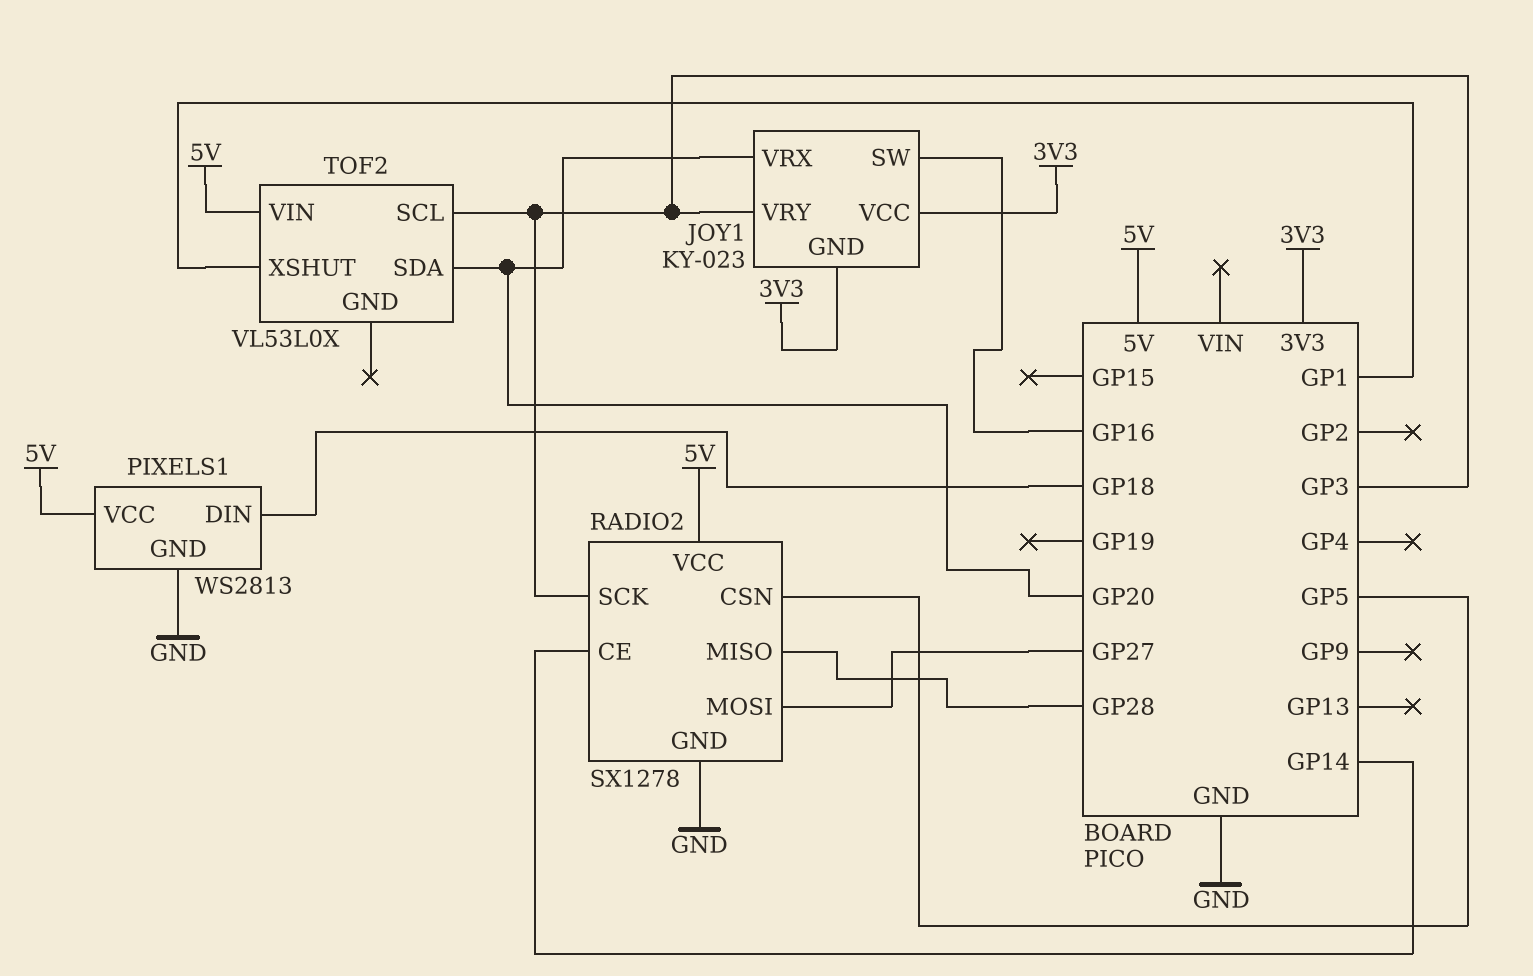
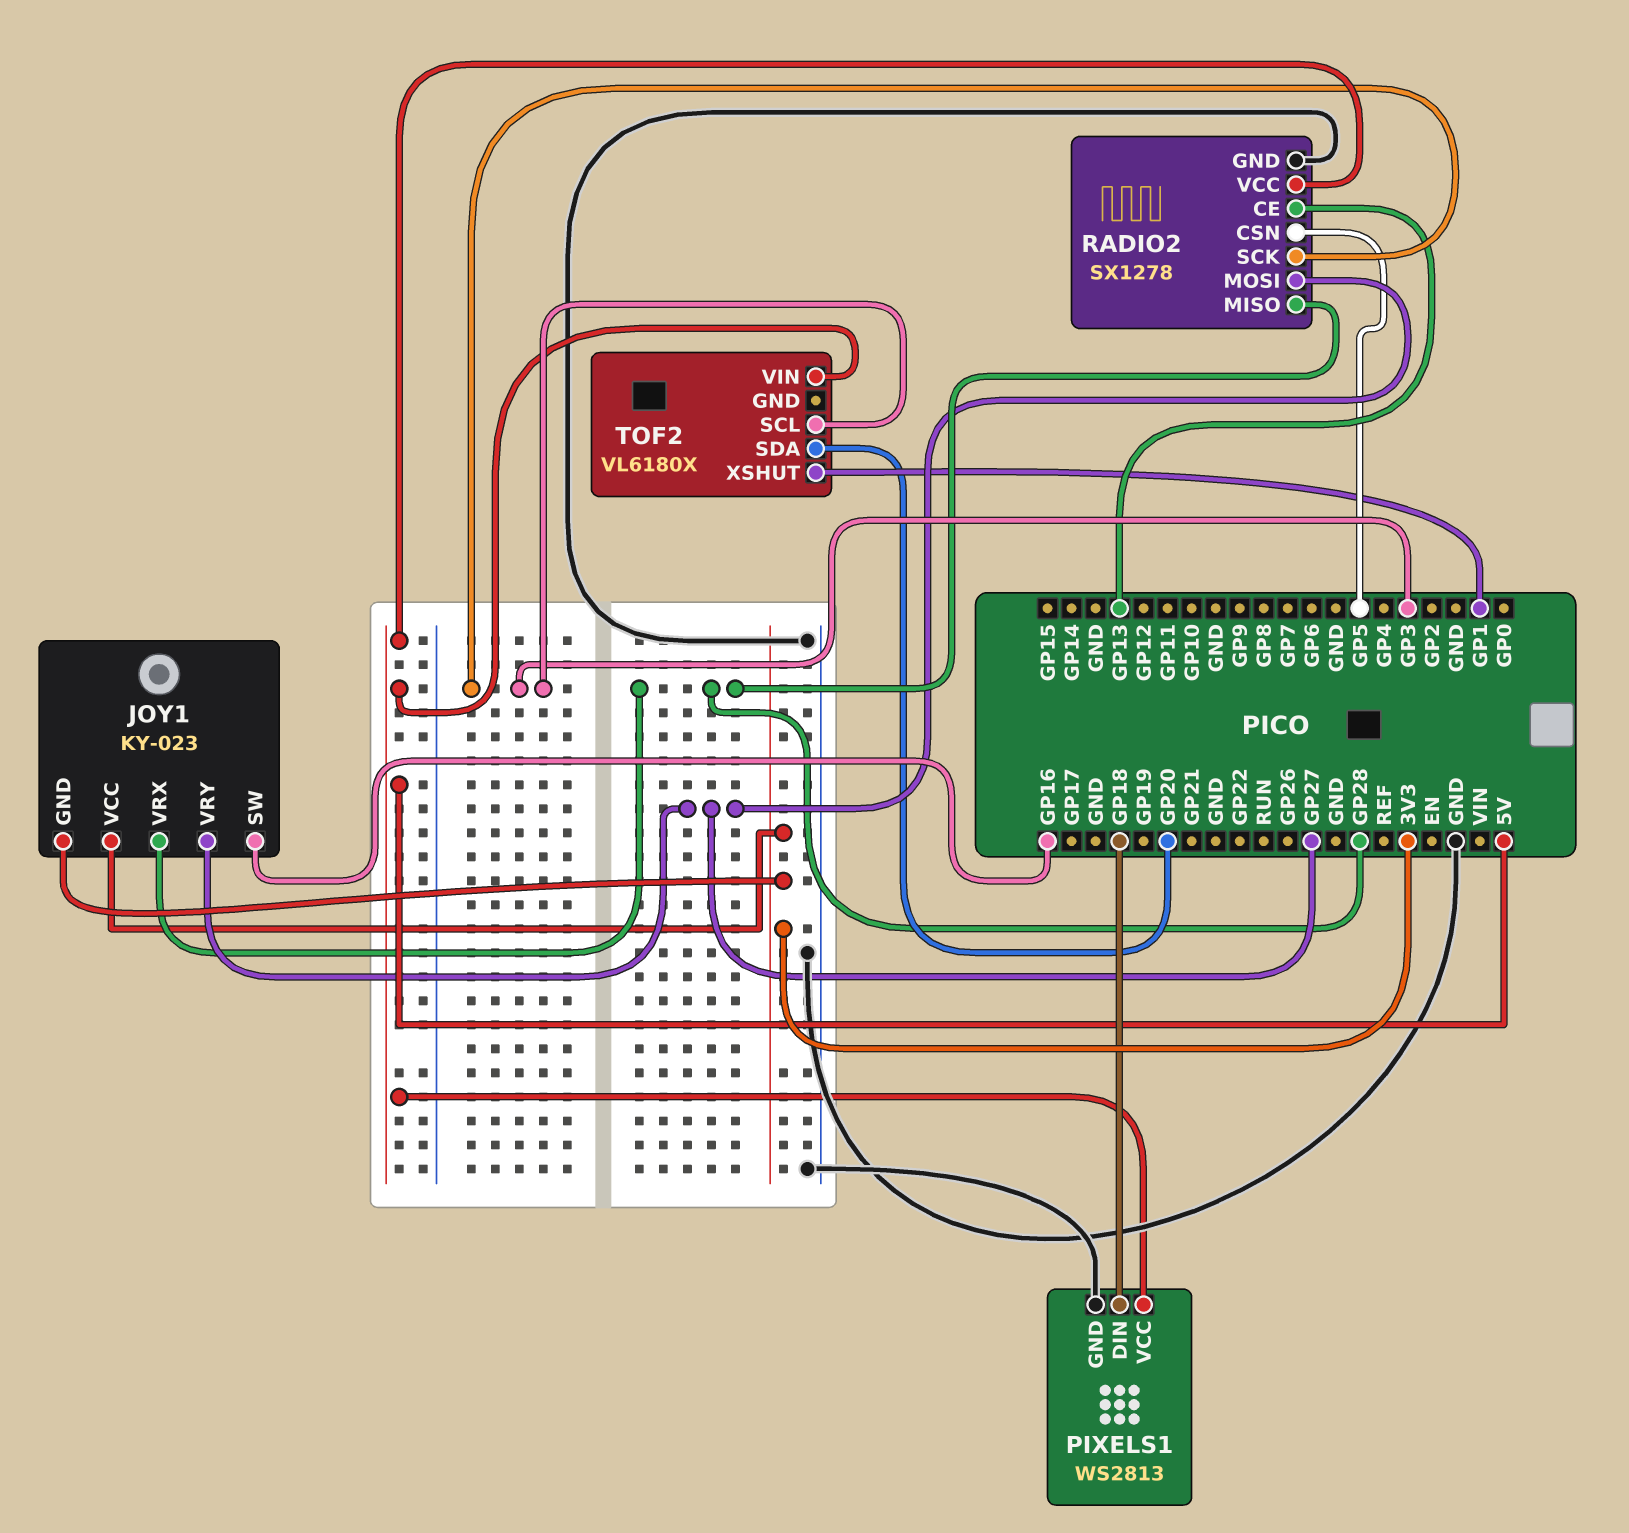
JOY1 pin VRX: GP20 -> GP28
JOY1 pin VRY: GP3 -> GP27
RADIO2 pin CE: GP14 -> GP13
TOF2: VL53L0X -> VL6180X

